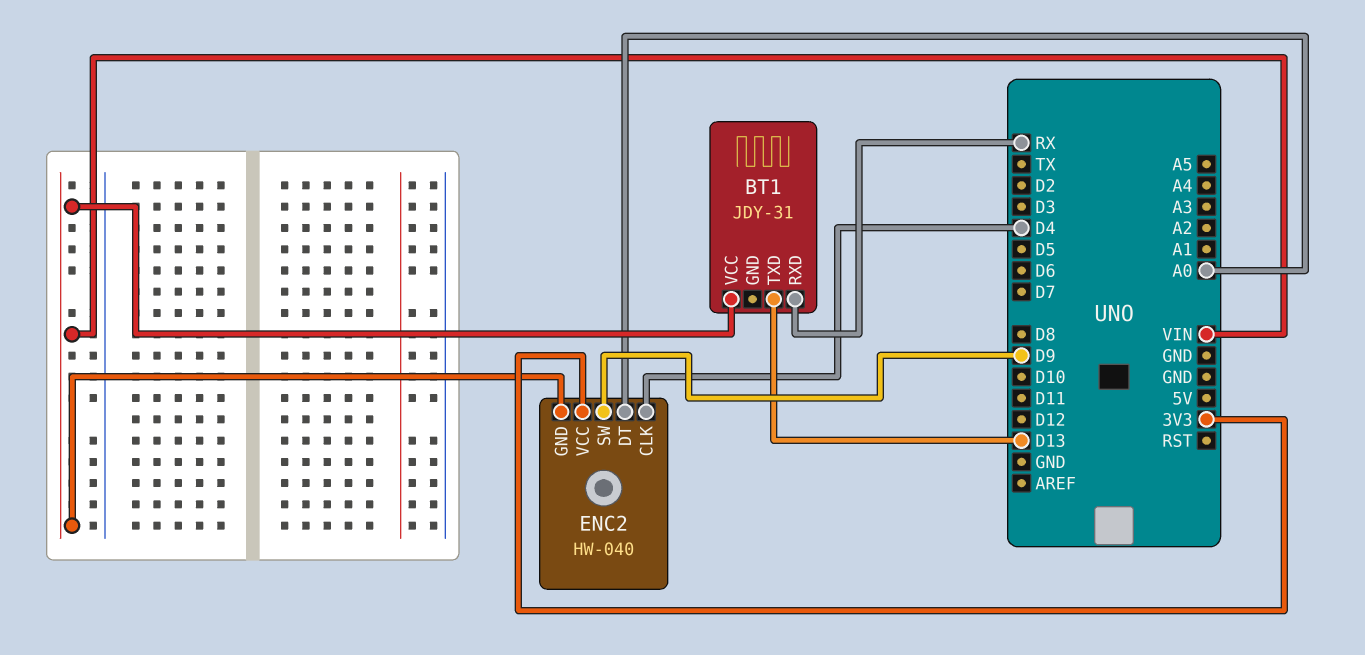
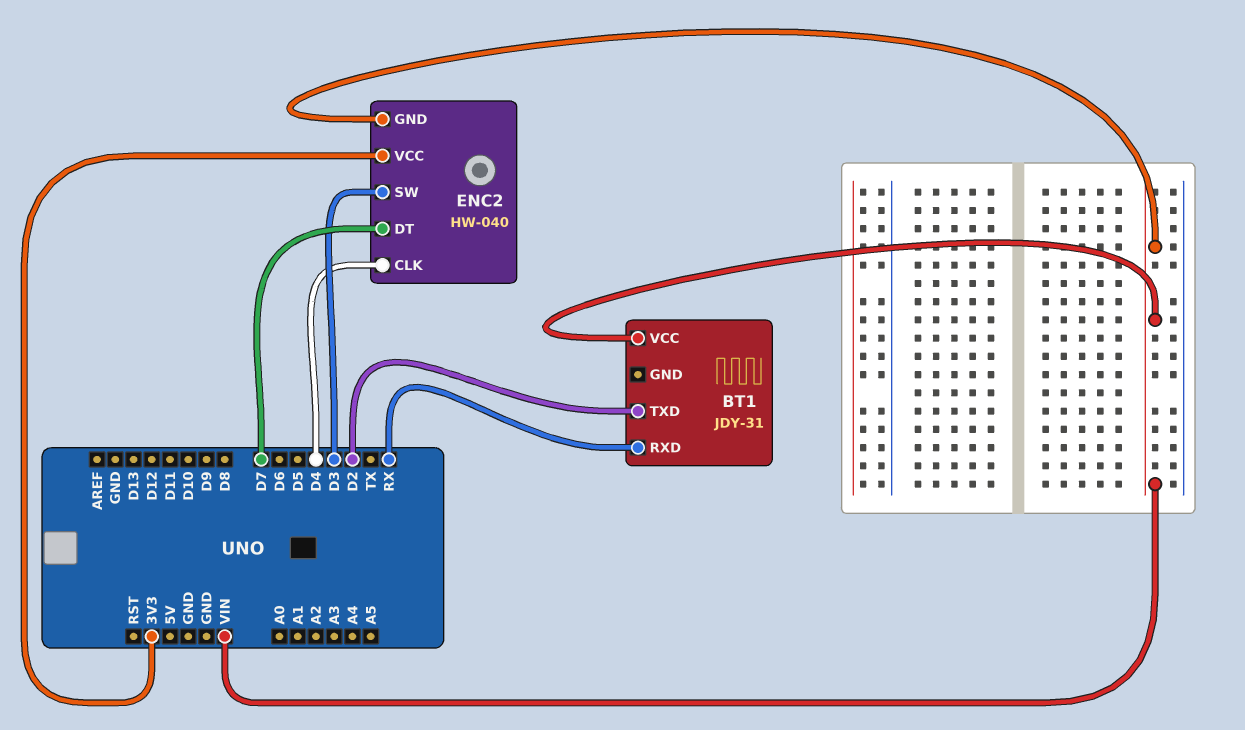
BT1 pin TXD: D13 -> D2
ENC2 pin DT: A0 -> D7
ENC2 pin SW: D9 -> D3

